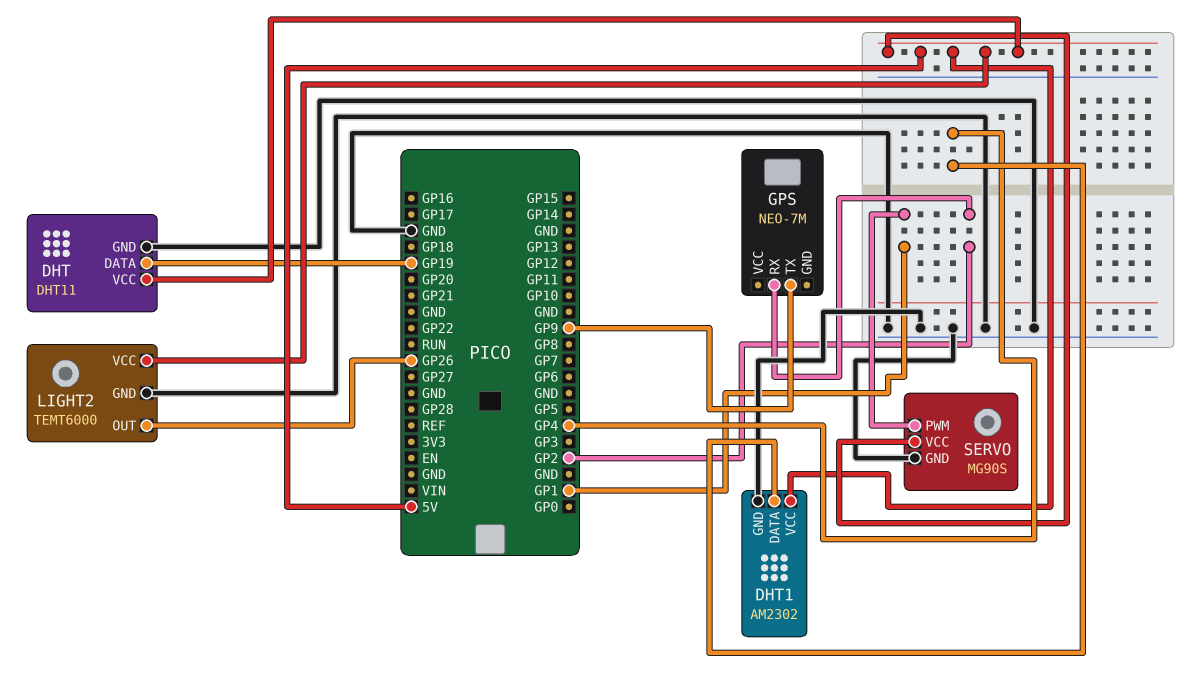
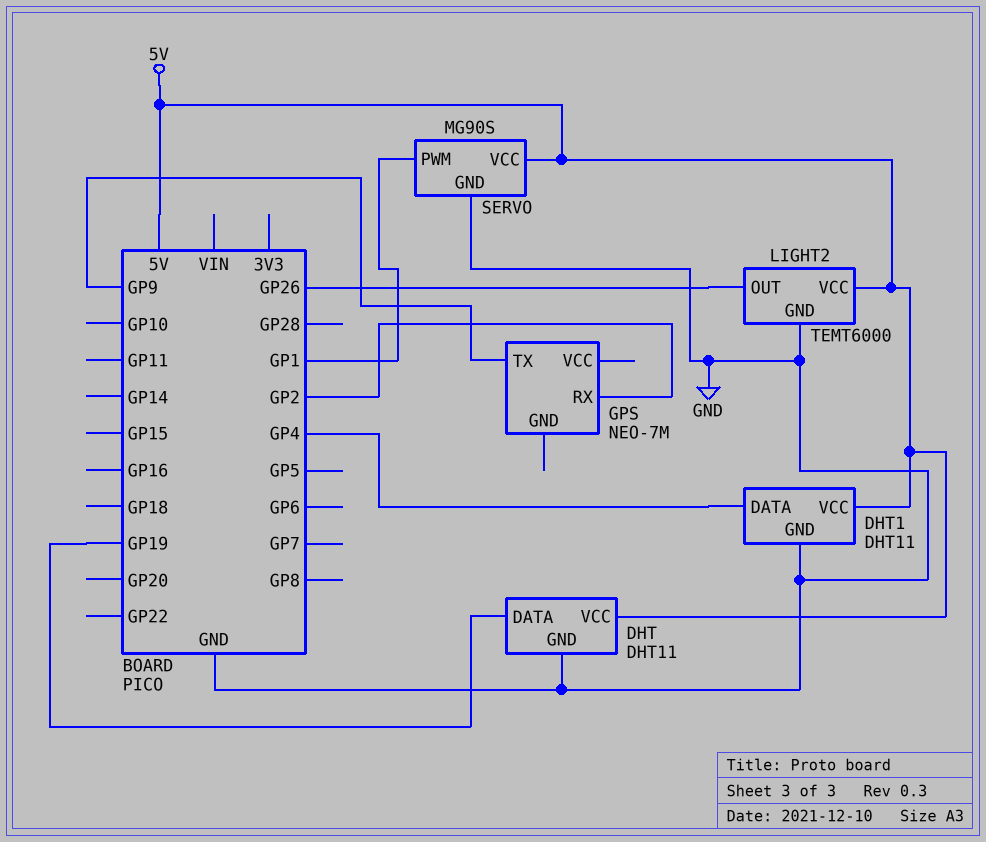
DHT1: AM2302 -> DHT11

